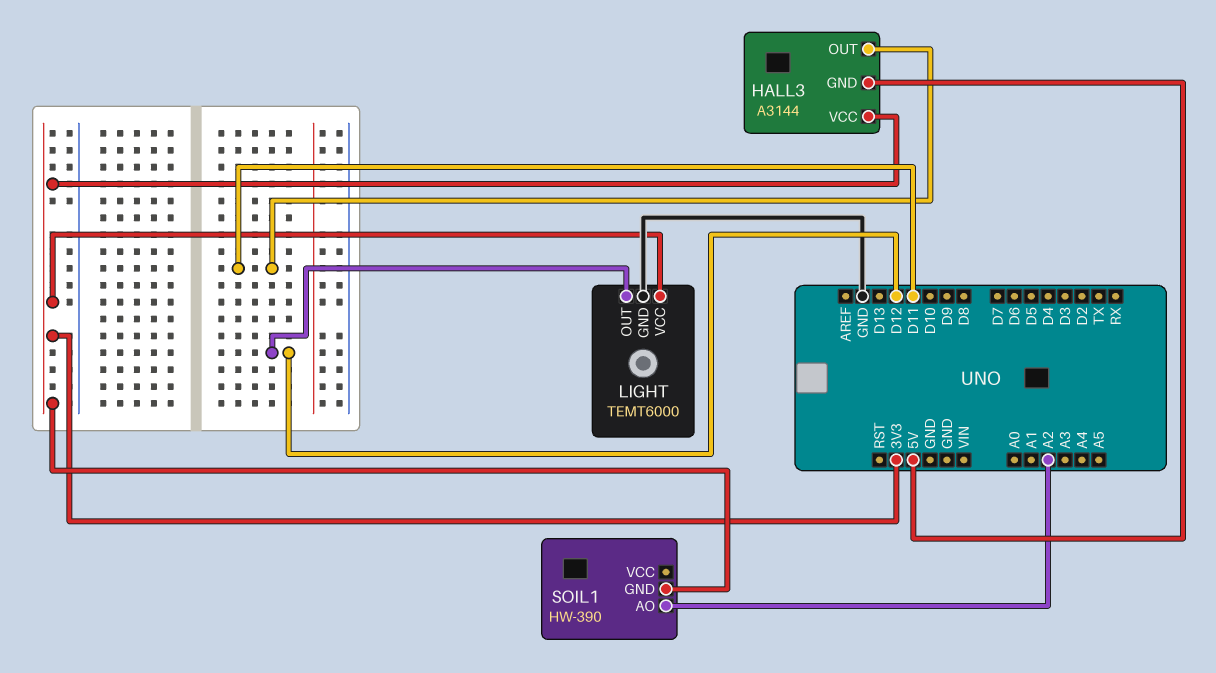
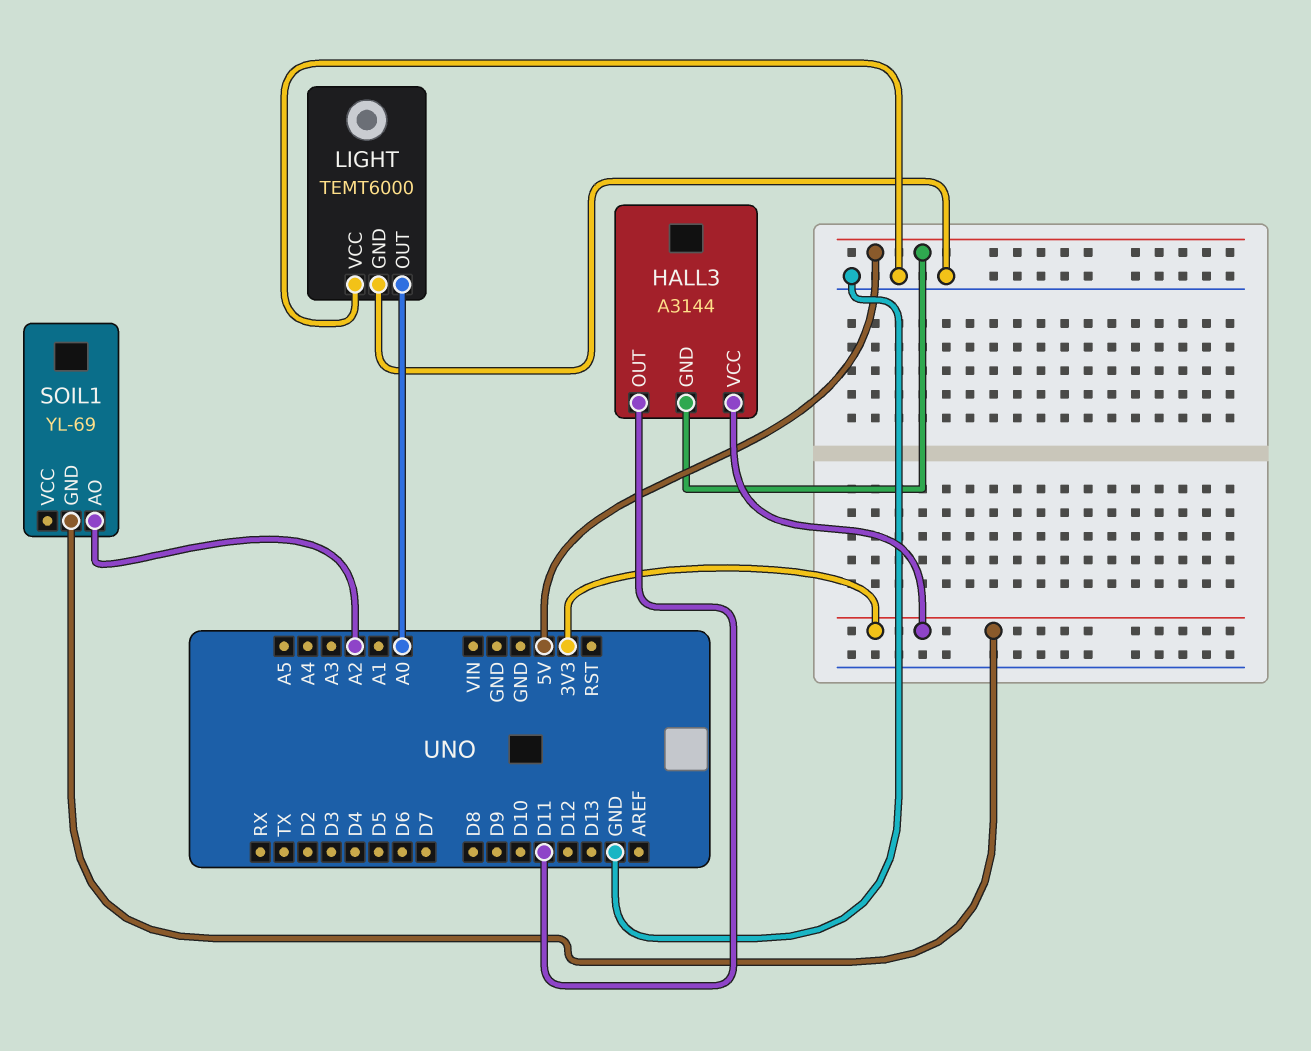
LIGHT pin OUT: D12 -> A0
LIGHT pin VCC: 3V3 -> GND
SOIL1: HW-390 -> YL-69

